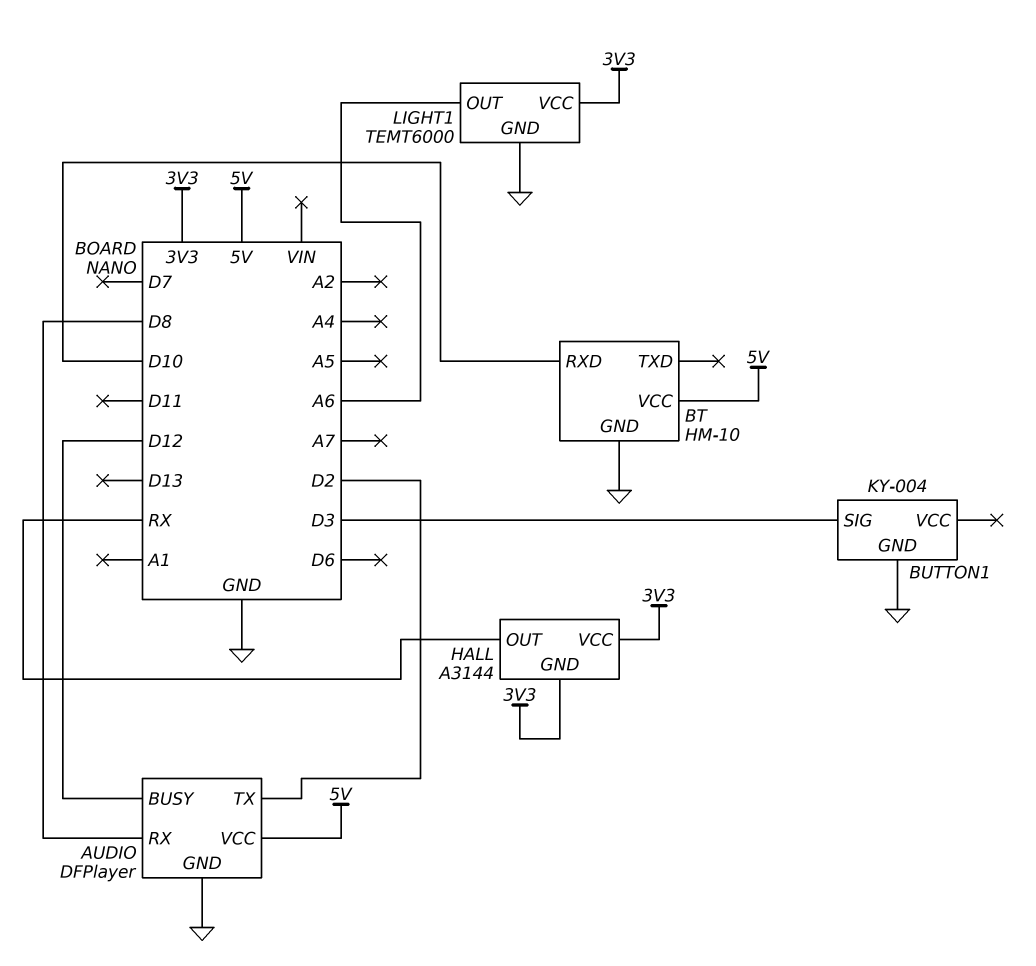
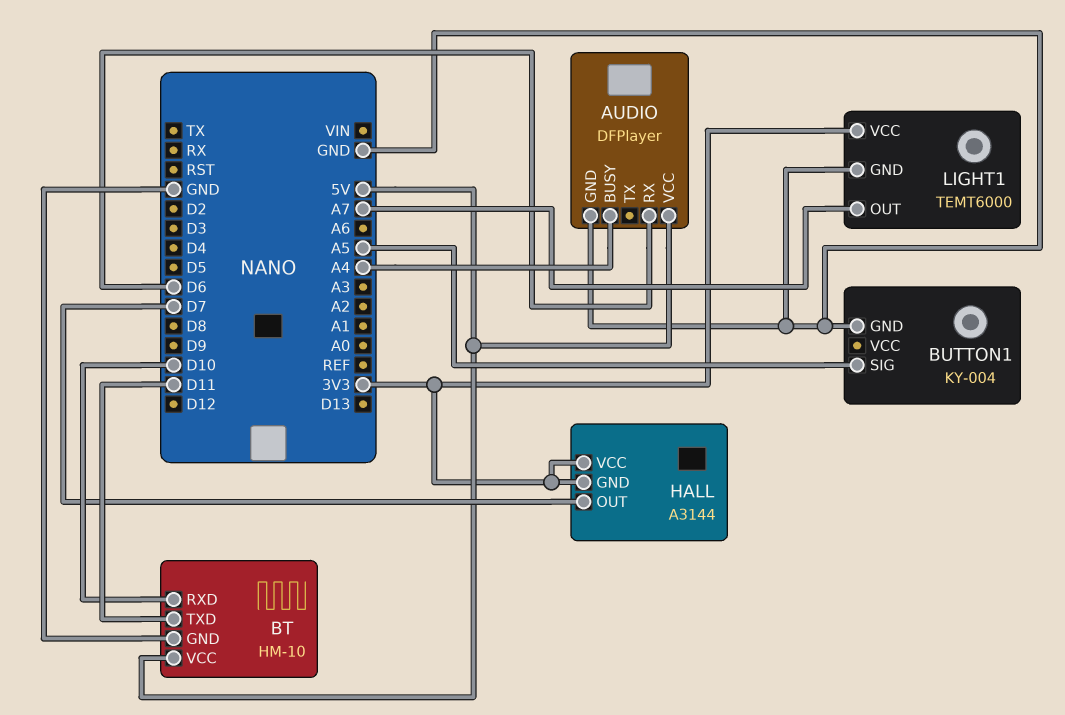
AUDIO pin BUSY: D12 -> A4
AUDIO pin RX: D8 -> D6
AUDIO pin TX: D2 -> none
BT pin TXD: none -> D11
BUTTON1 pin SIG: D3 -> A5
HALL pin OUT: RX -> D7
LIGHT1 pin OUT: A6 -> A7

